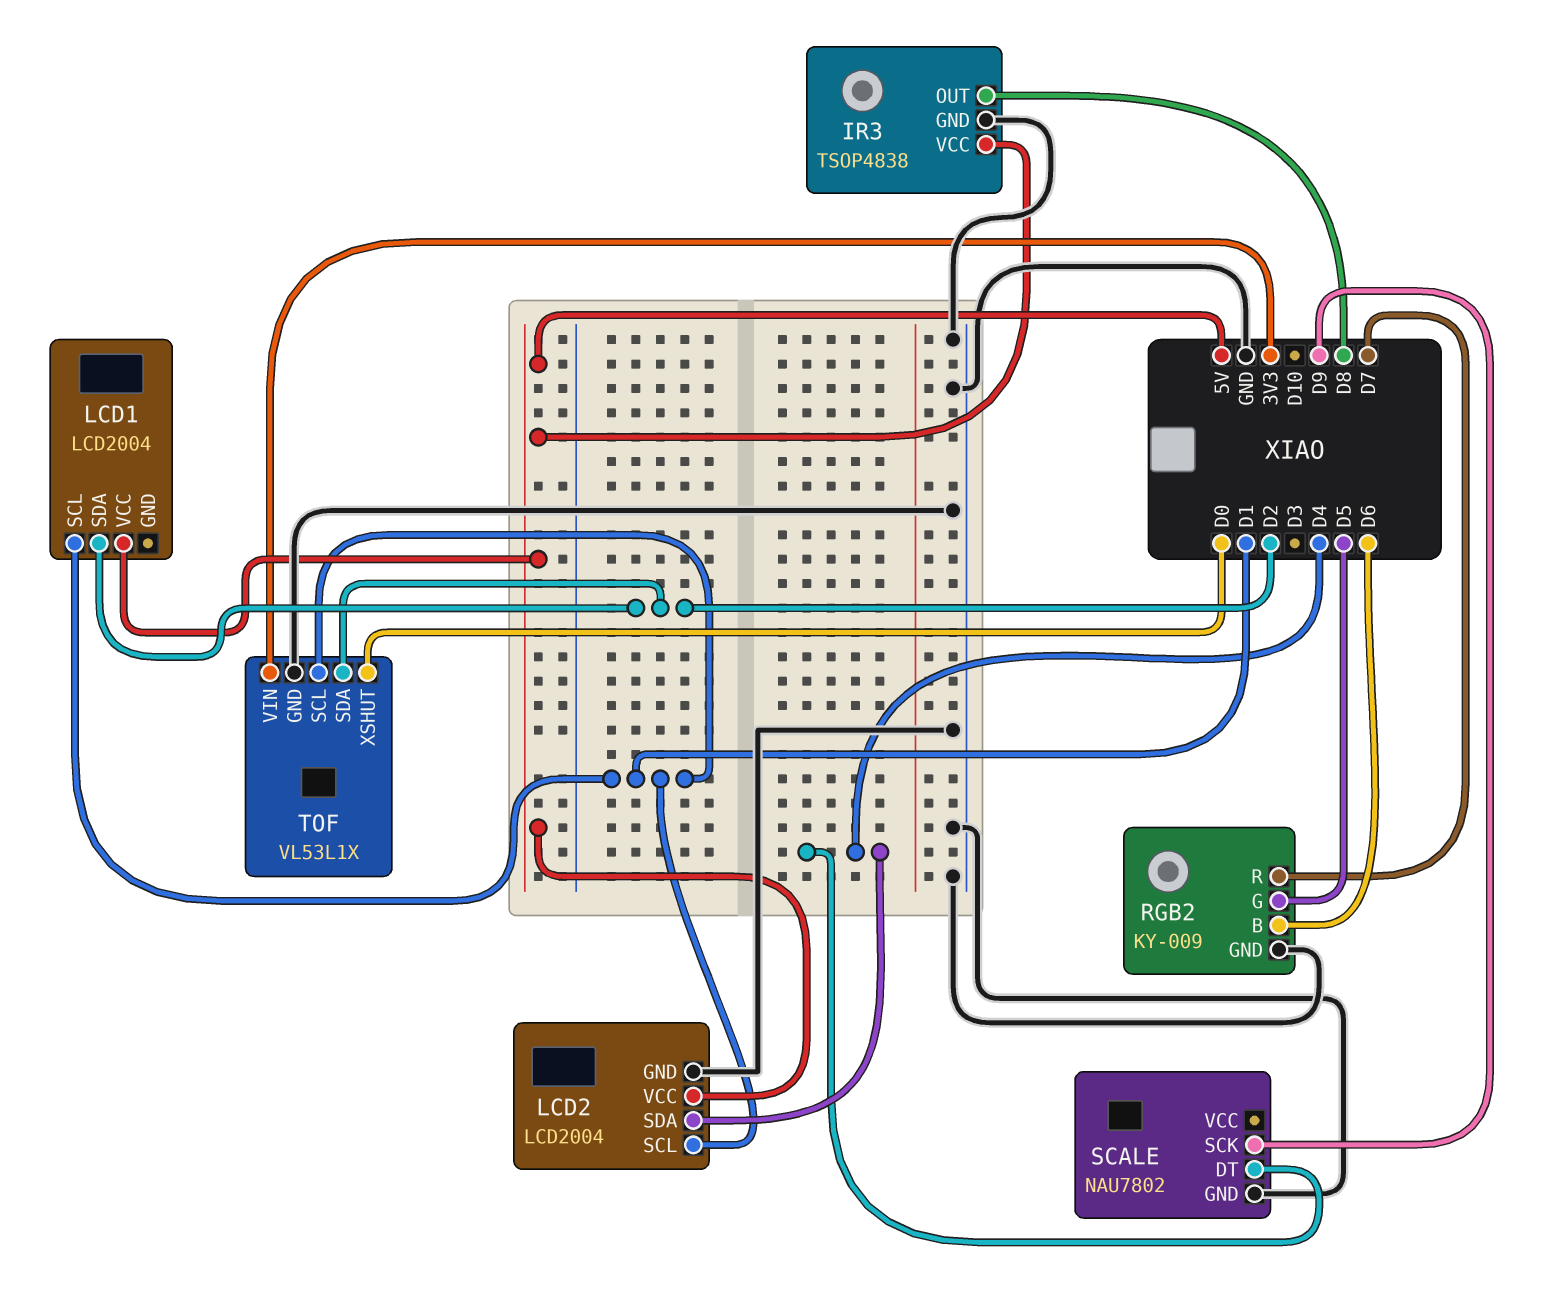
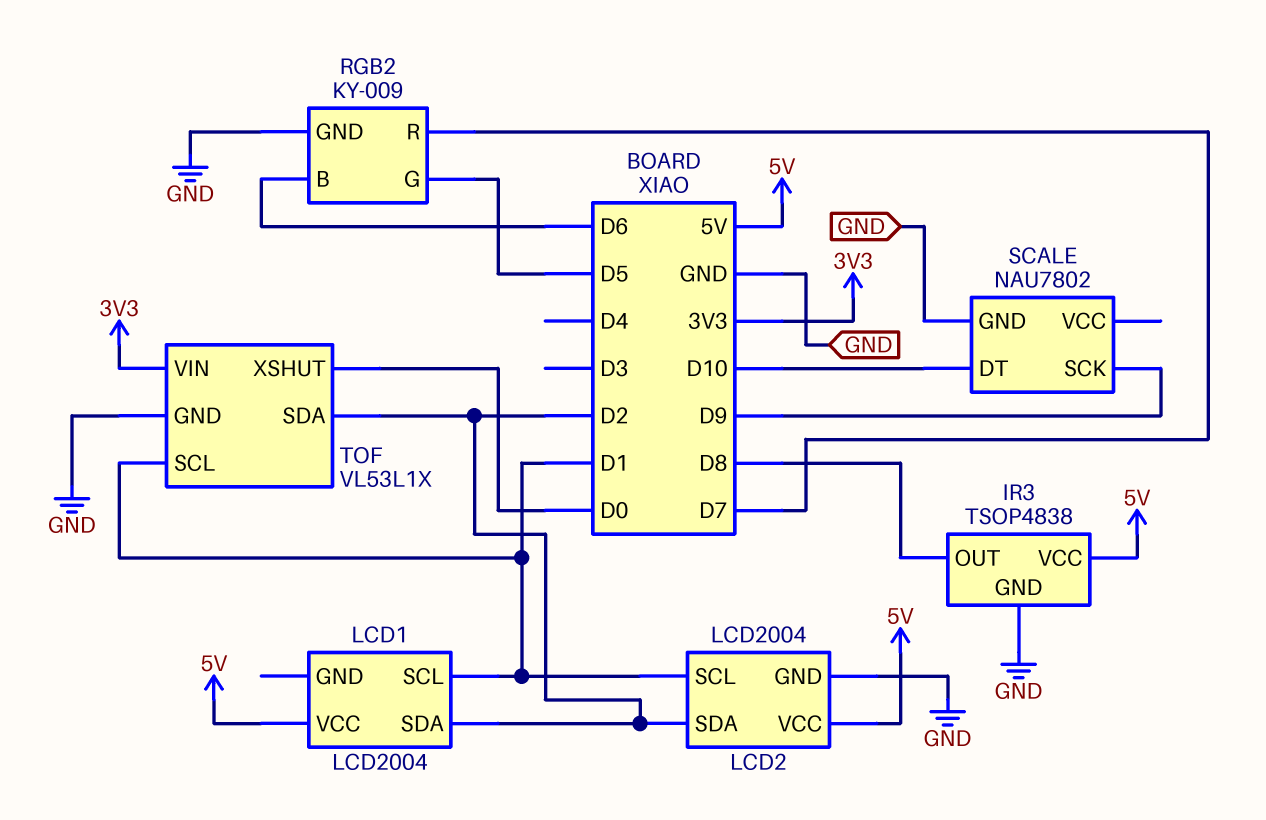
LCD2 pin SDA: D4 -> D2
SCALE pin DT: D4 -> D10

